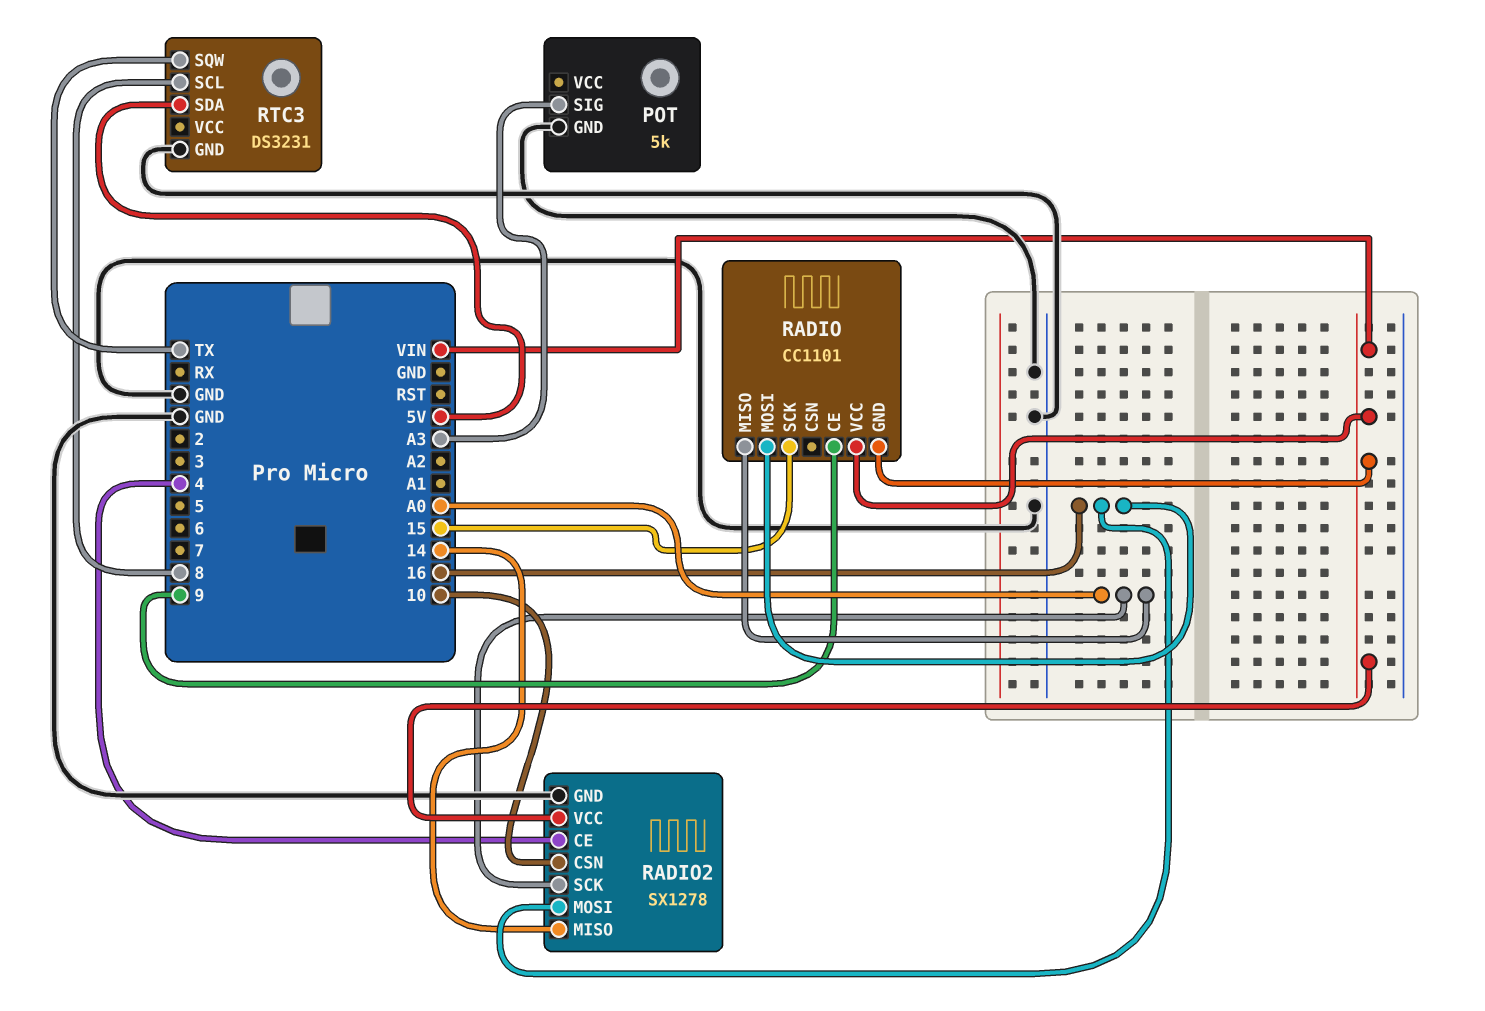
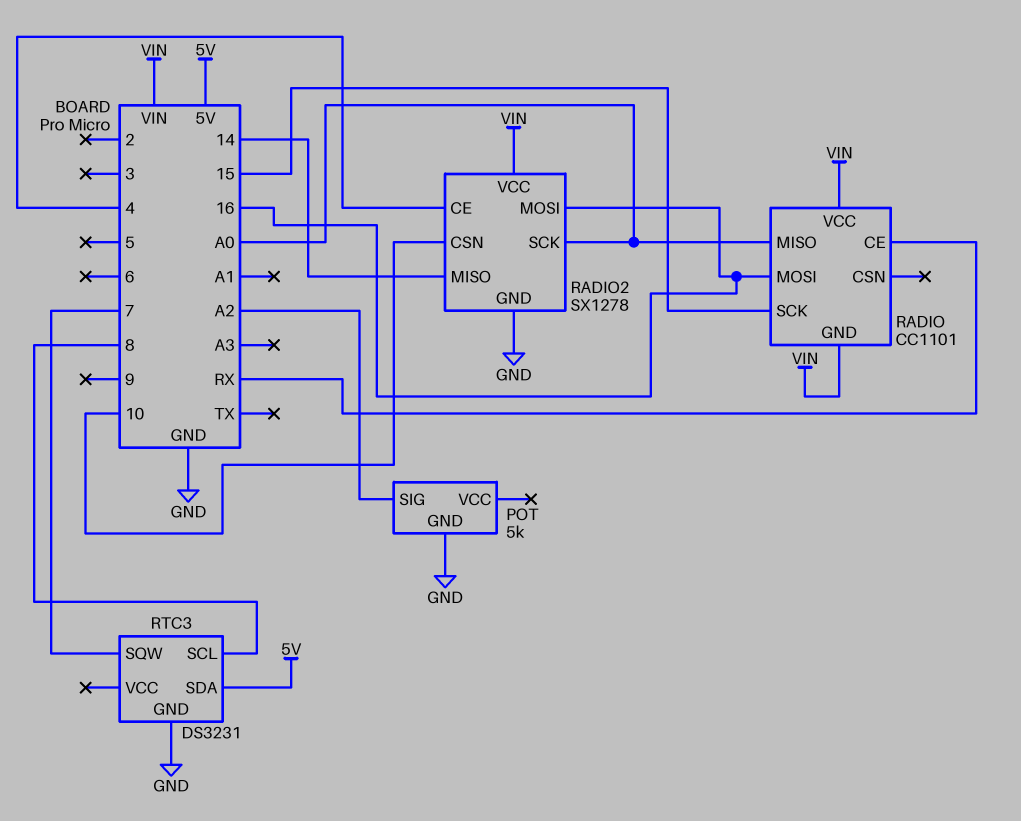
POT pin SIG: A3 -> A2
RADIO pin CE: 9 -> RX
RTC3 pin SQW: TX -> 7

